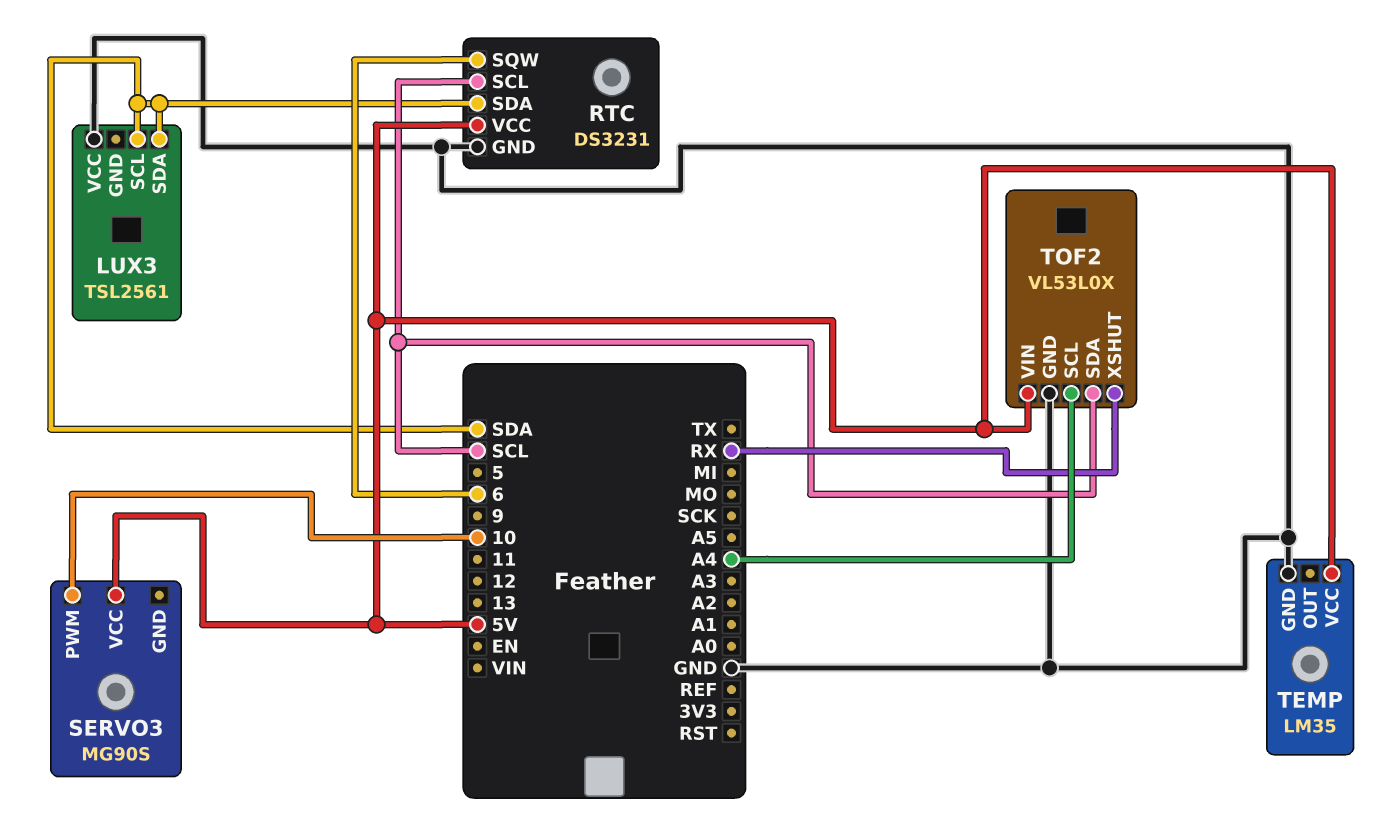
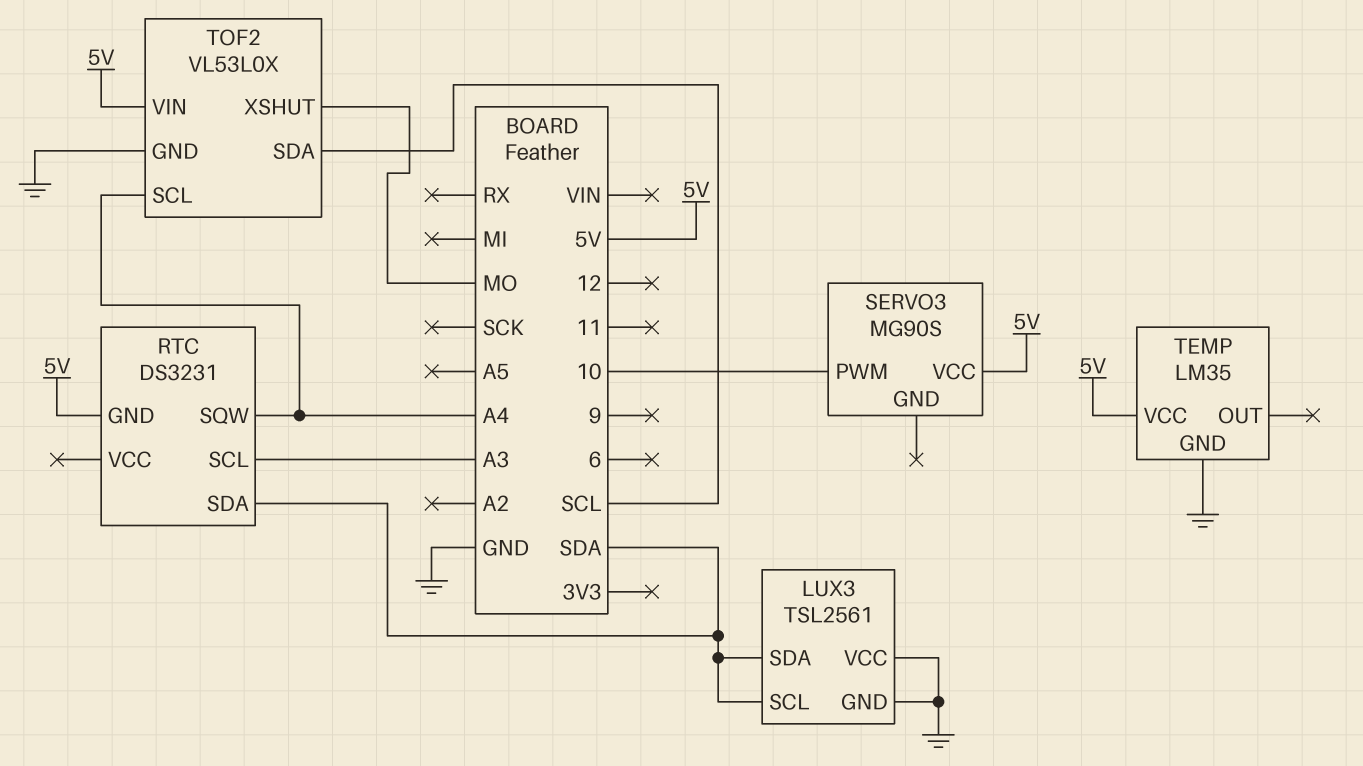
LUX3 pin GND: none -> GND
RTC pin GND: GND -> 5V
RTC pin SCL: SCL -> A3
RTC pin SQW: 6 -> A4
RTC pin VCC: 5V -> none
TOF2 pin XSHUT: RX -> MO

